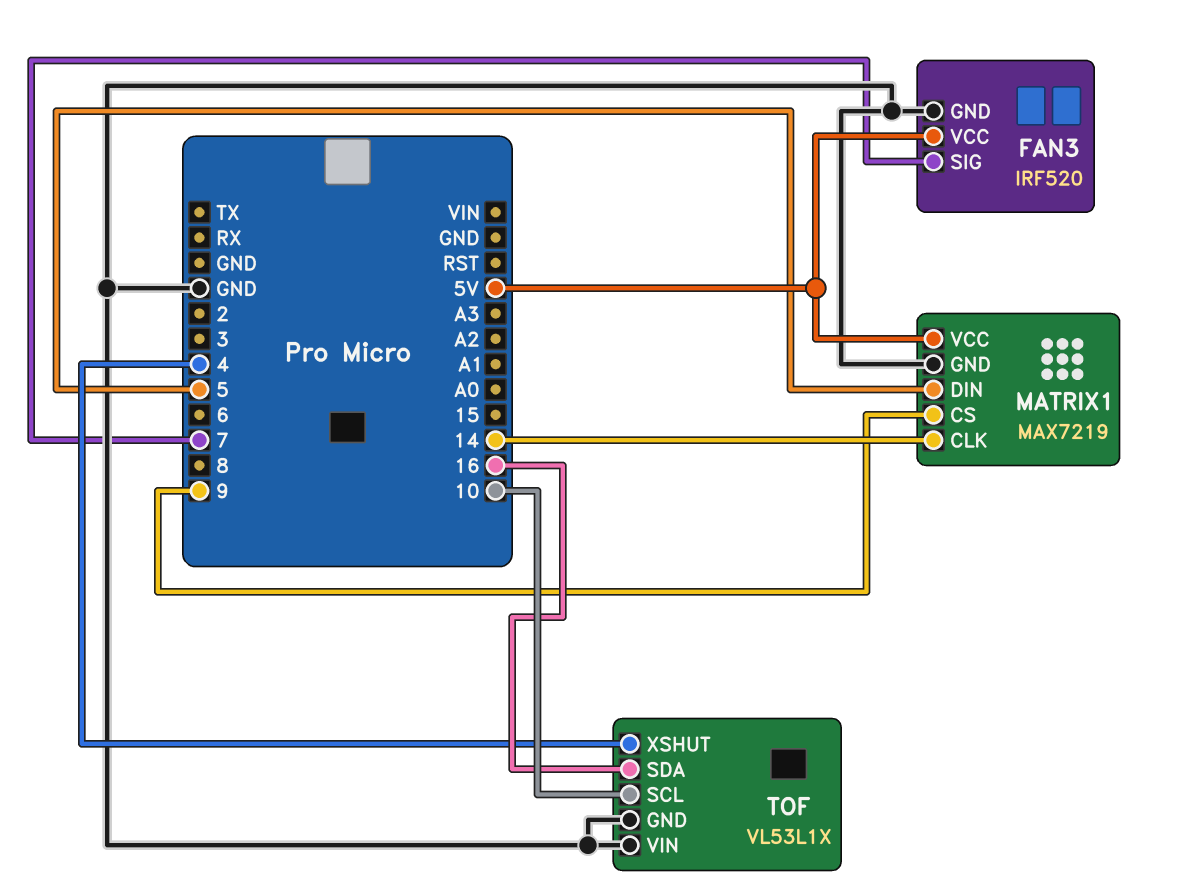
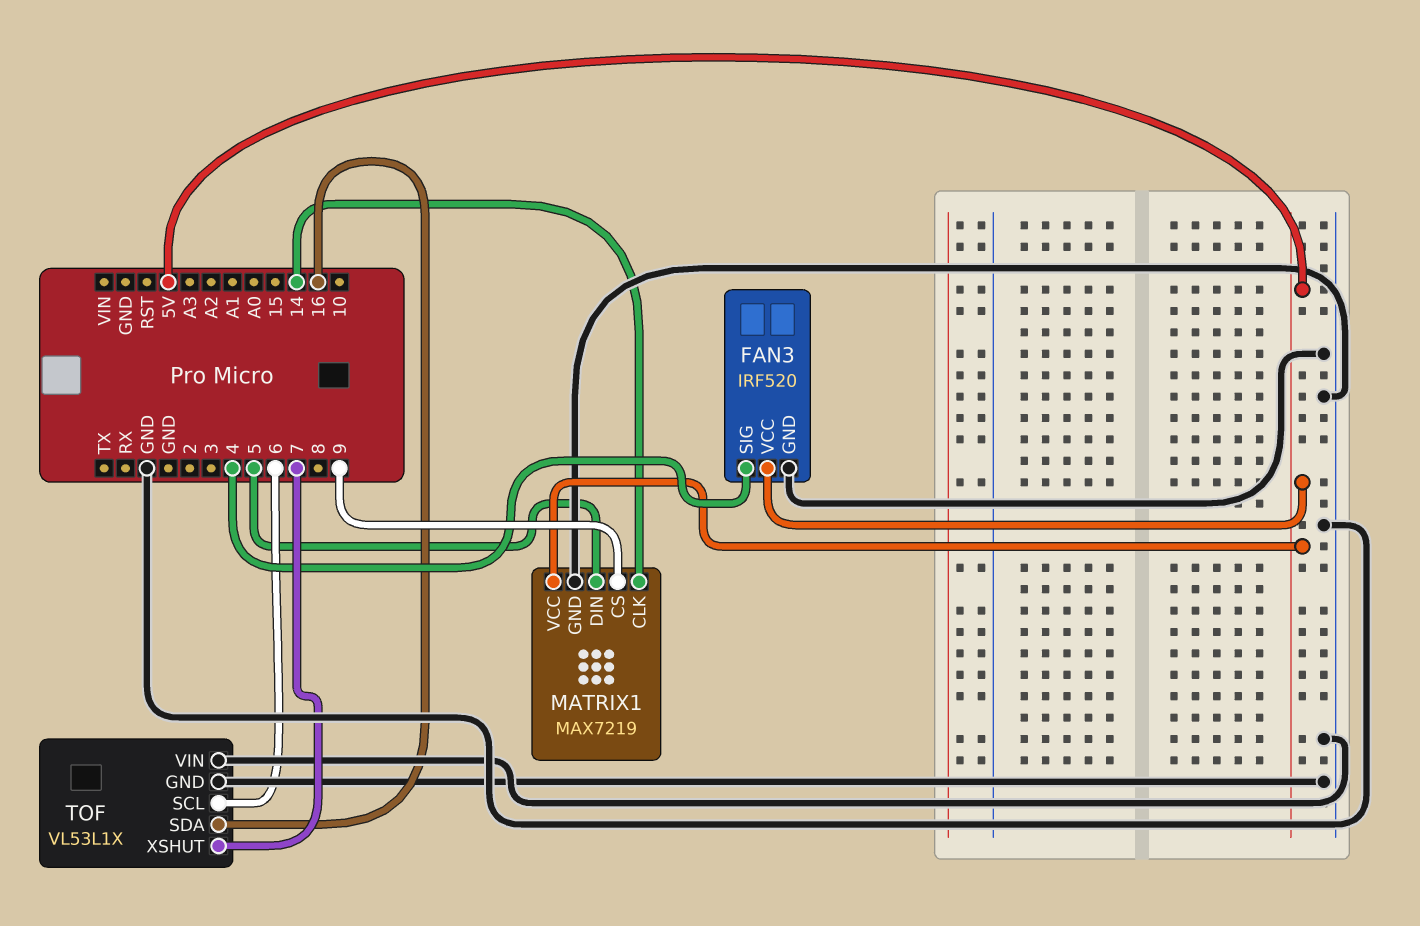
FAN3 pin SIG: 7 -> 4
TOF pin SCL: 10 -> 6
TOF pin XSHUT: 4 -> 7

